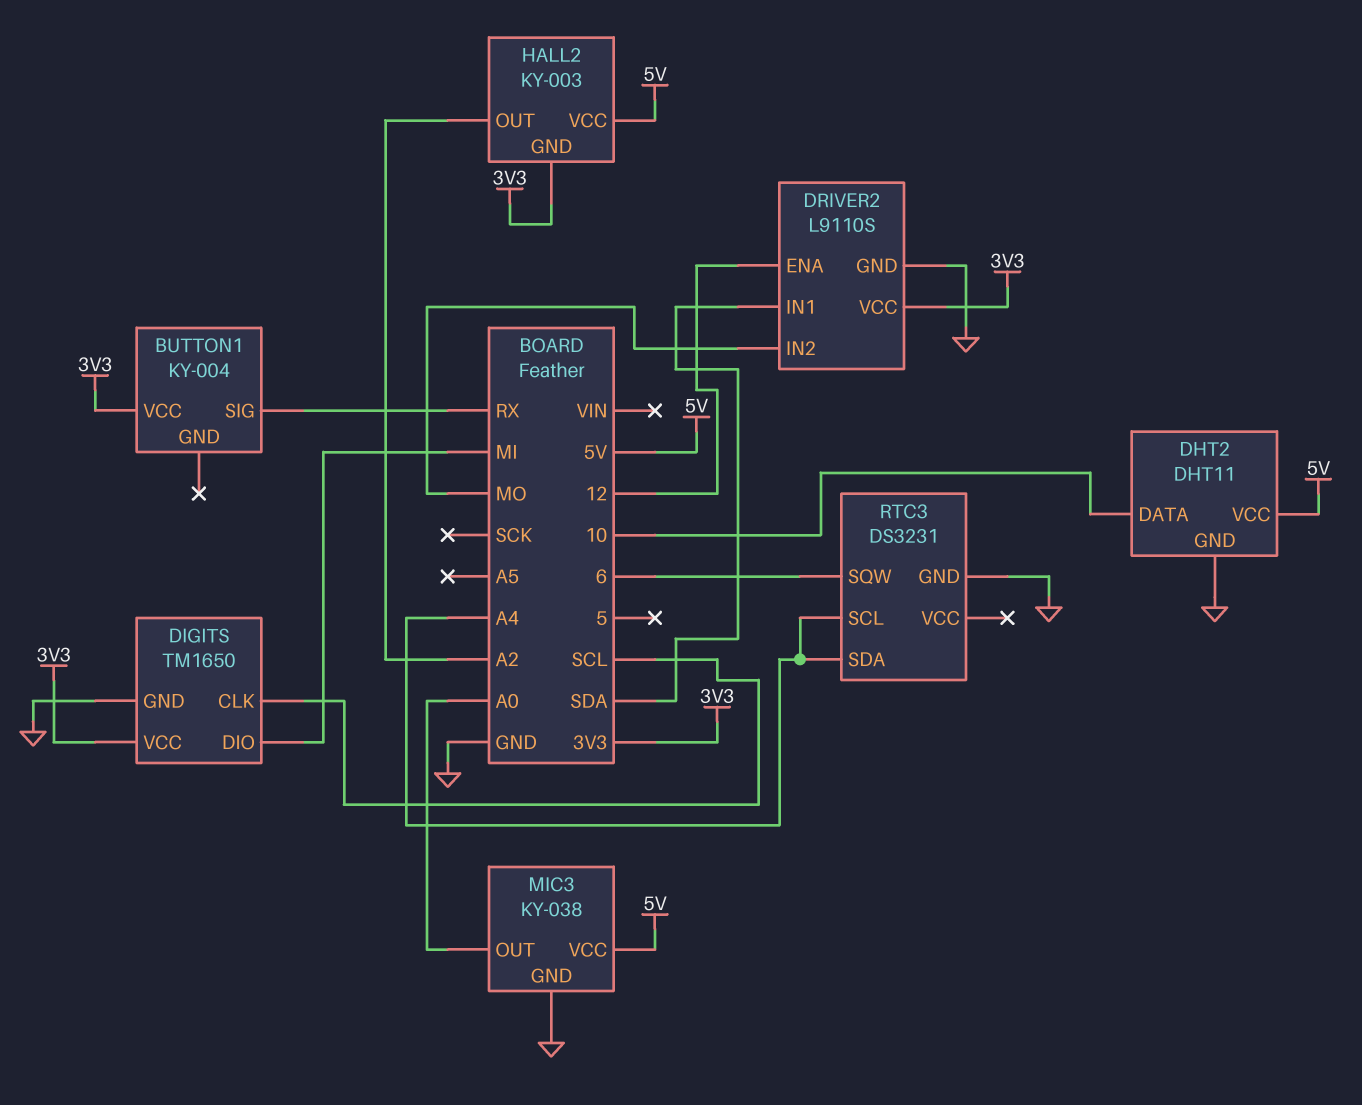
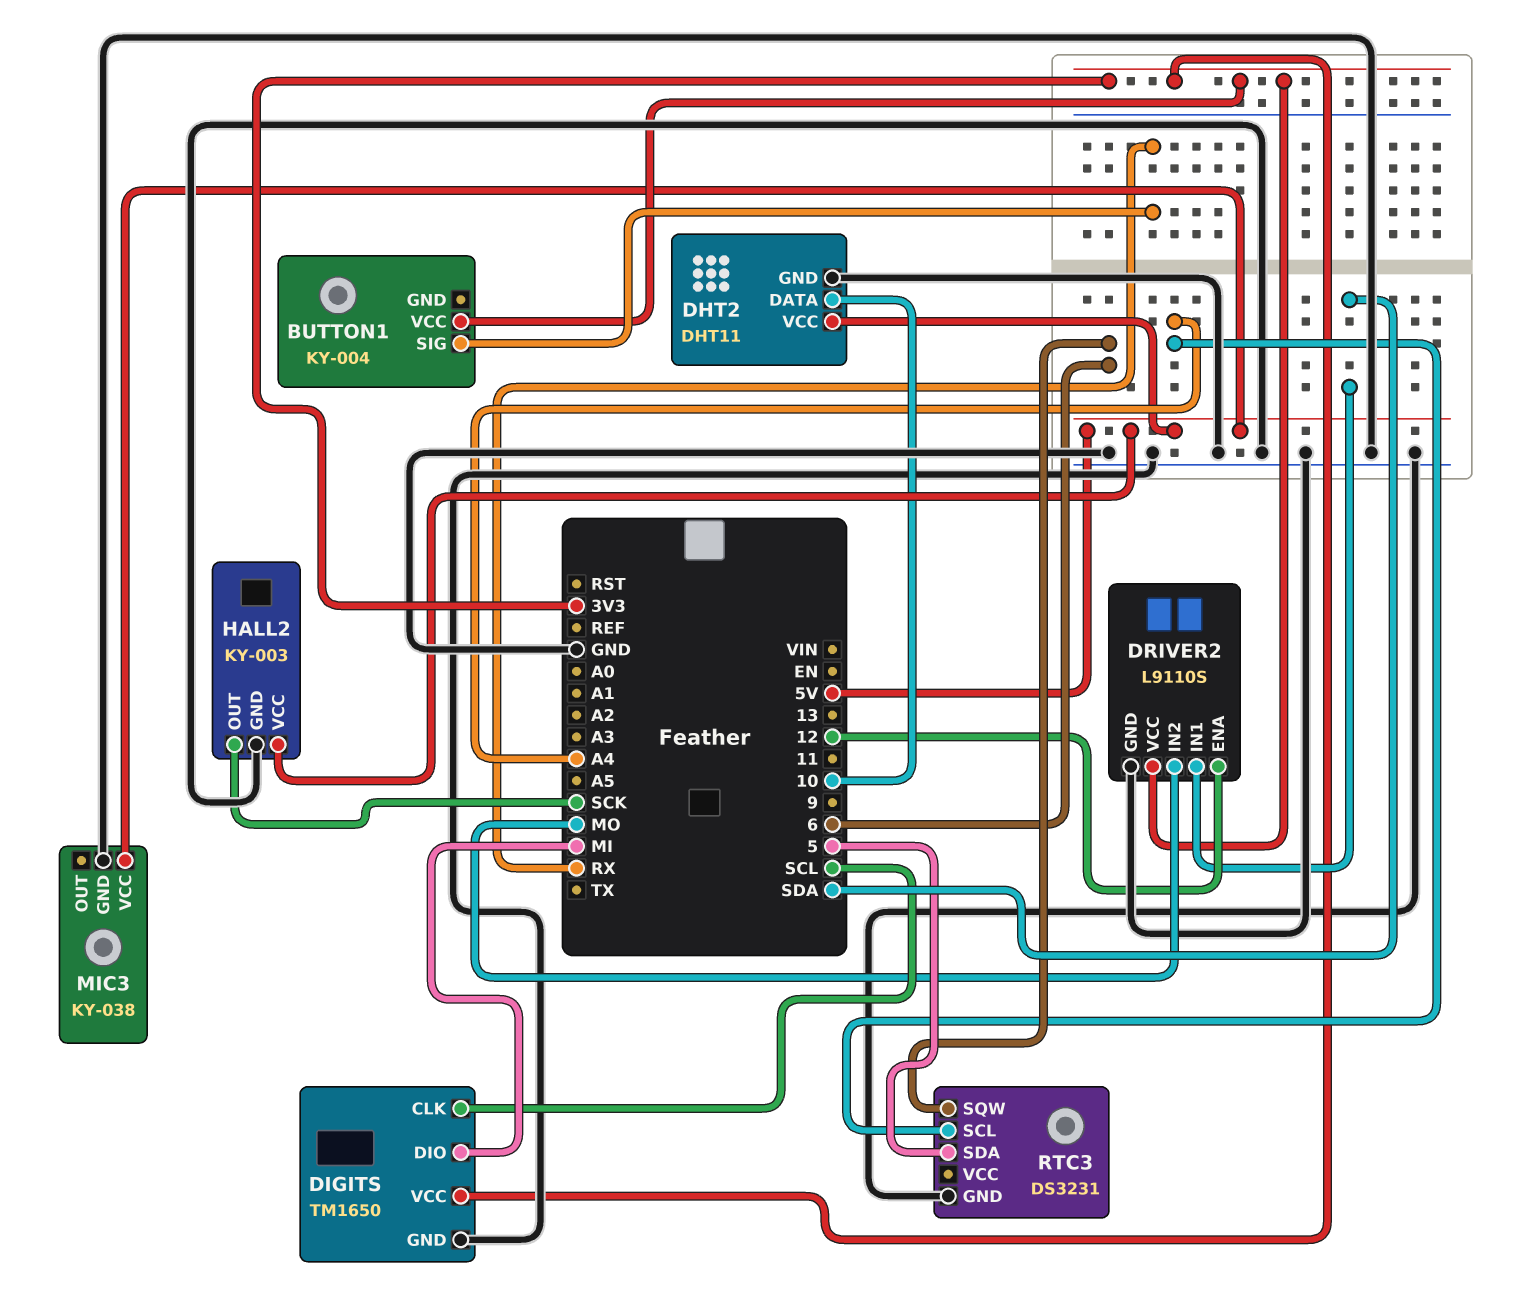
HALL2 pin GND: 3V3 -> GND
HALL2 pin OUT: A2 -> SCK
MIC3 pin OUT: A0 -> none
RTC3 pin SDA: A4 -> 5

